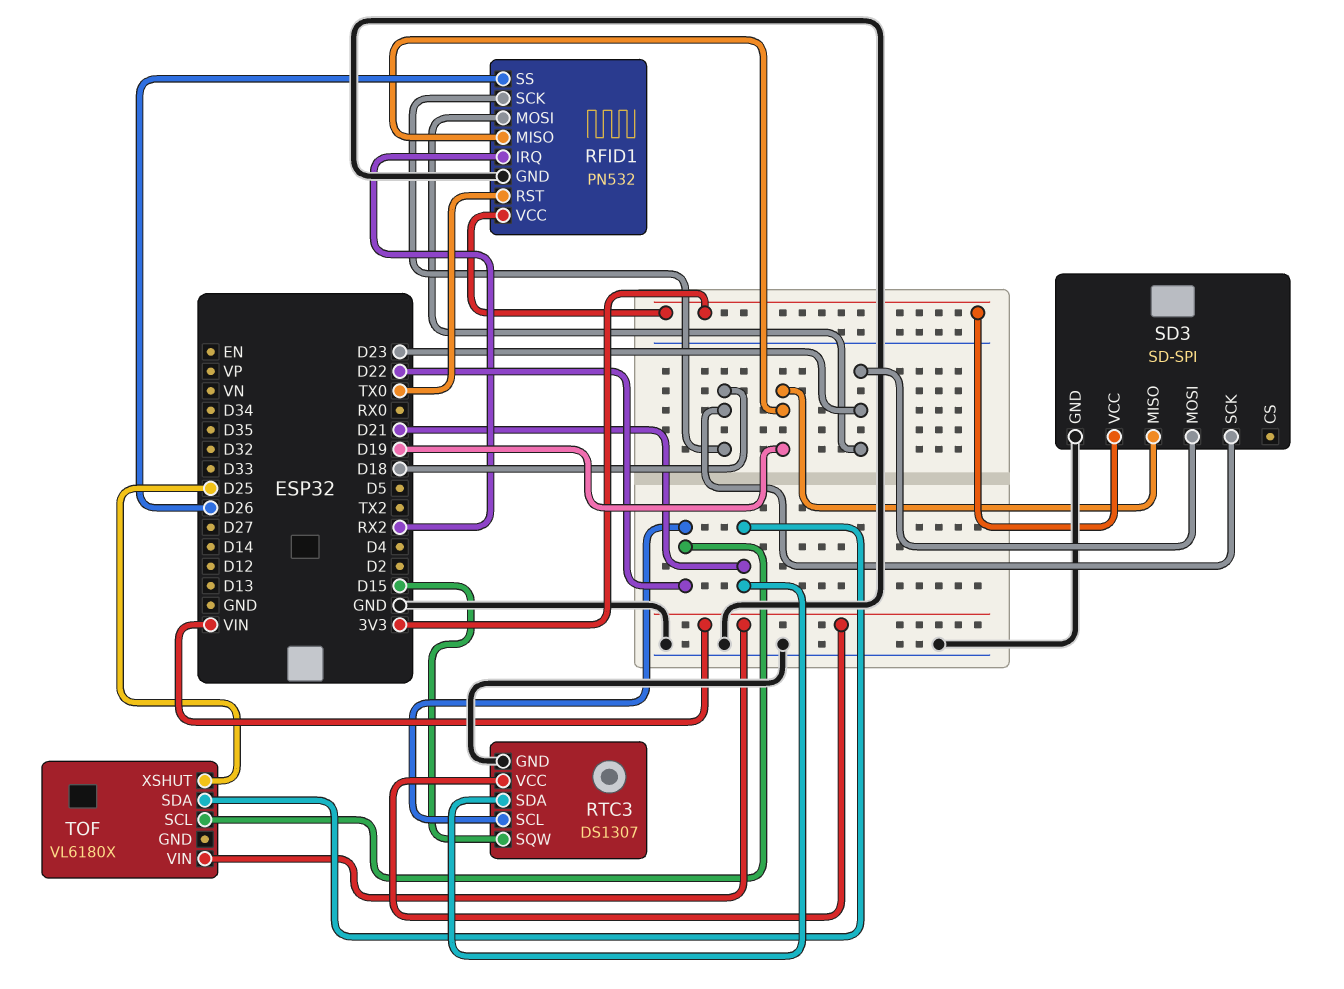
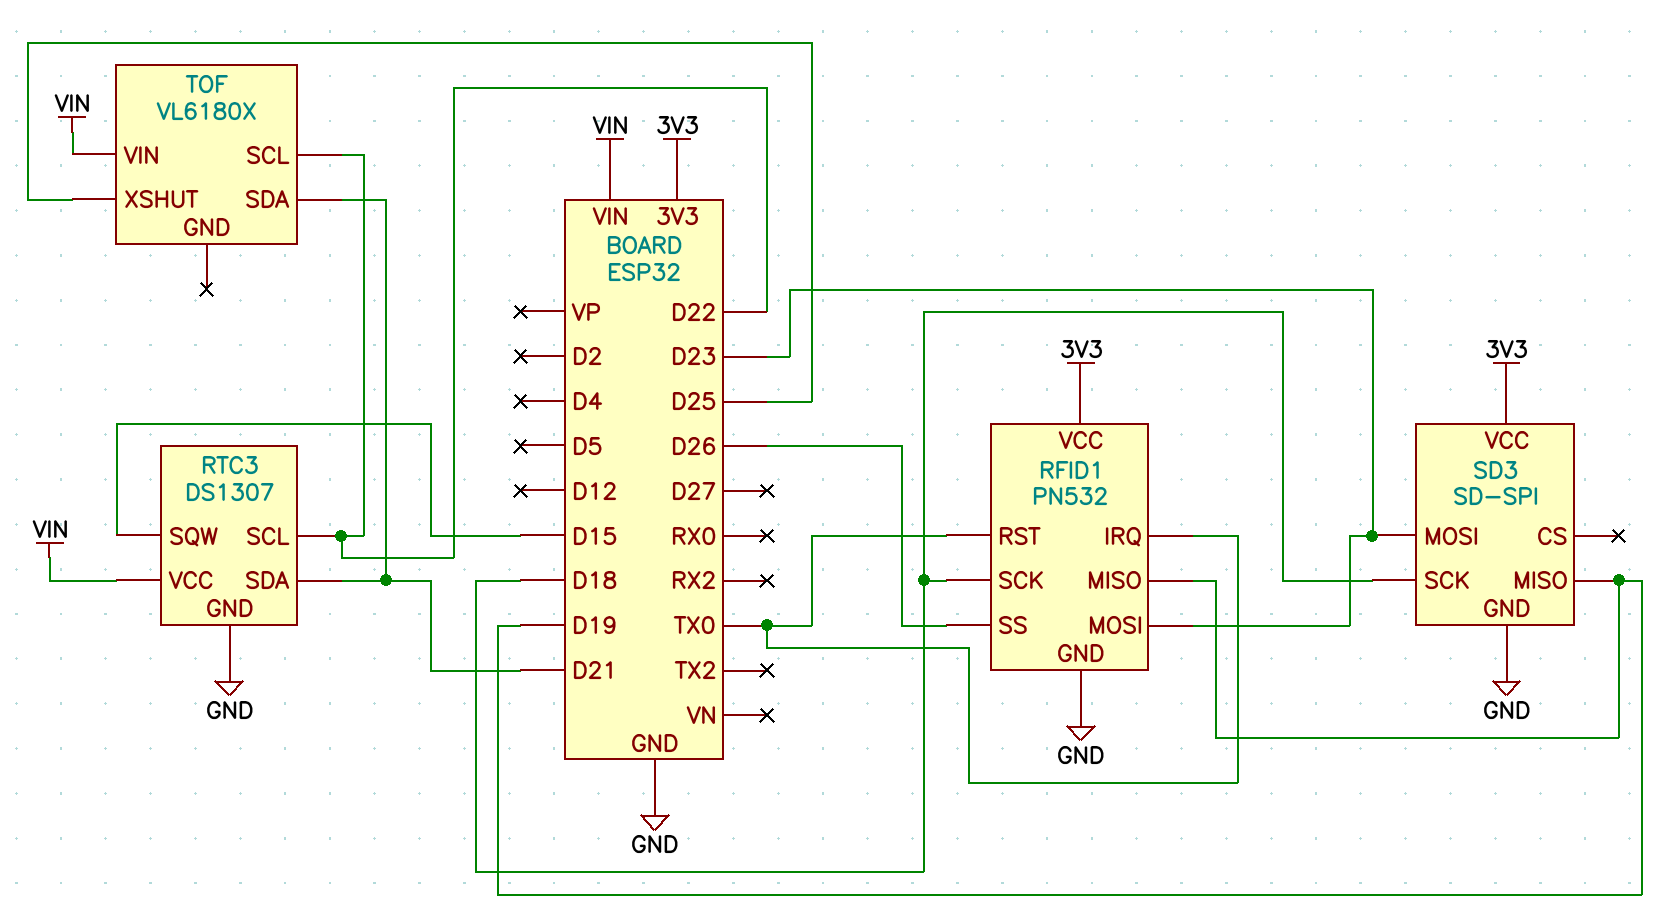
RFID1 pin IRQ: RX2 -> TX0

